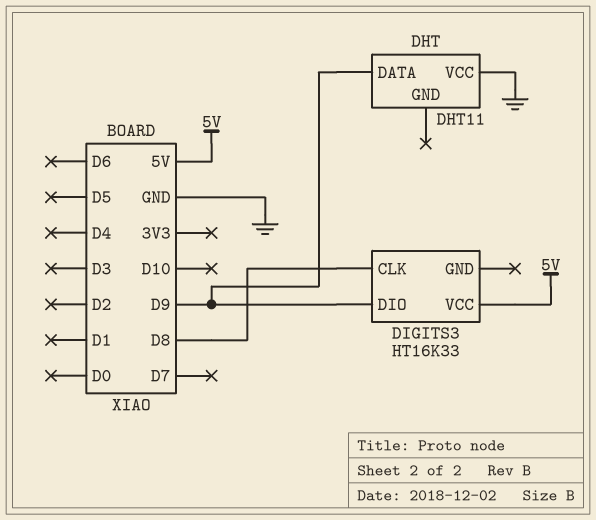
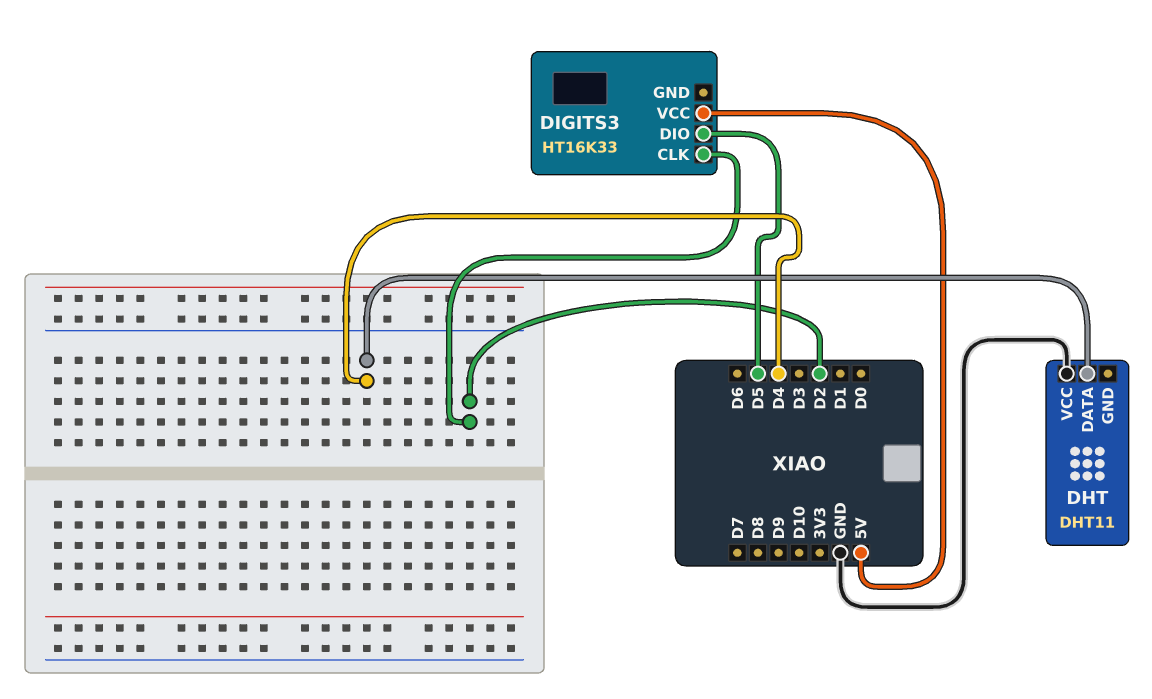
DHT pin DATA: D9 -> D4
DIGITS3 pin CLK: D8 -> D2
DIGITS3 pin DIO: D9 -> D5

